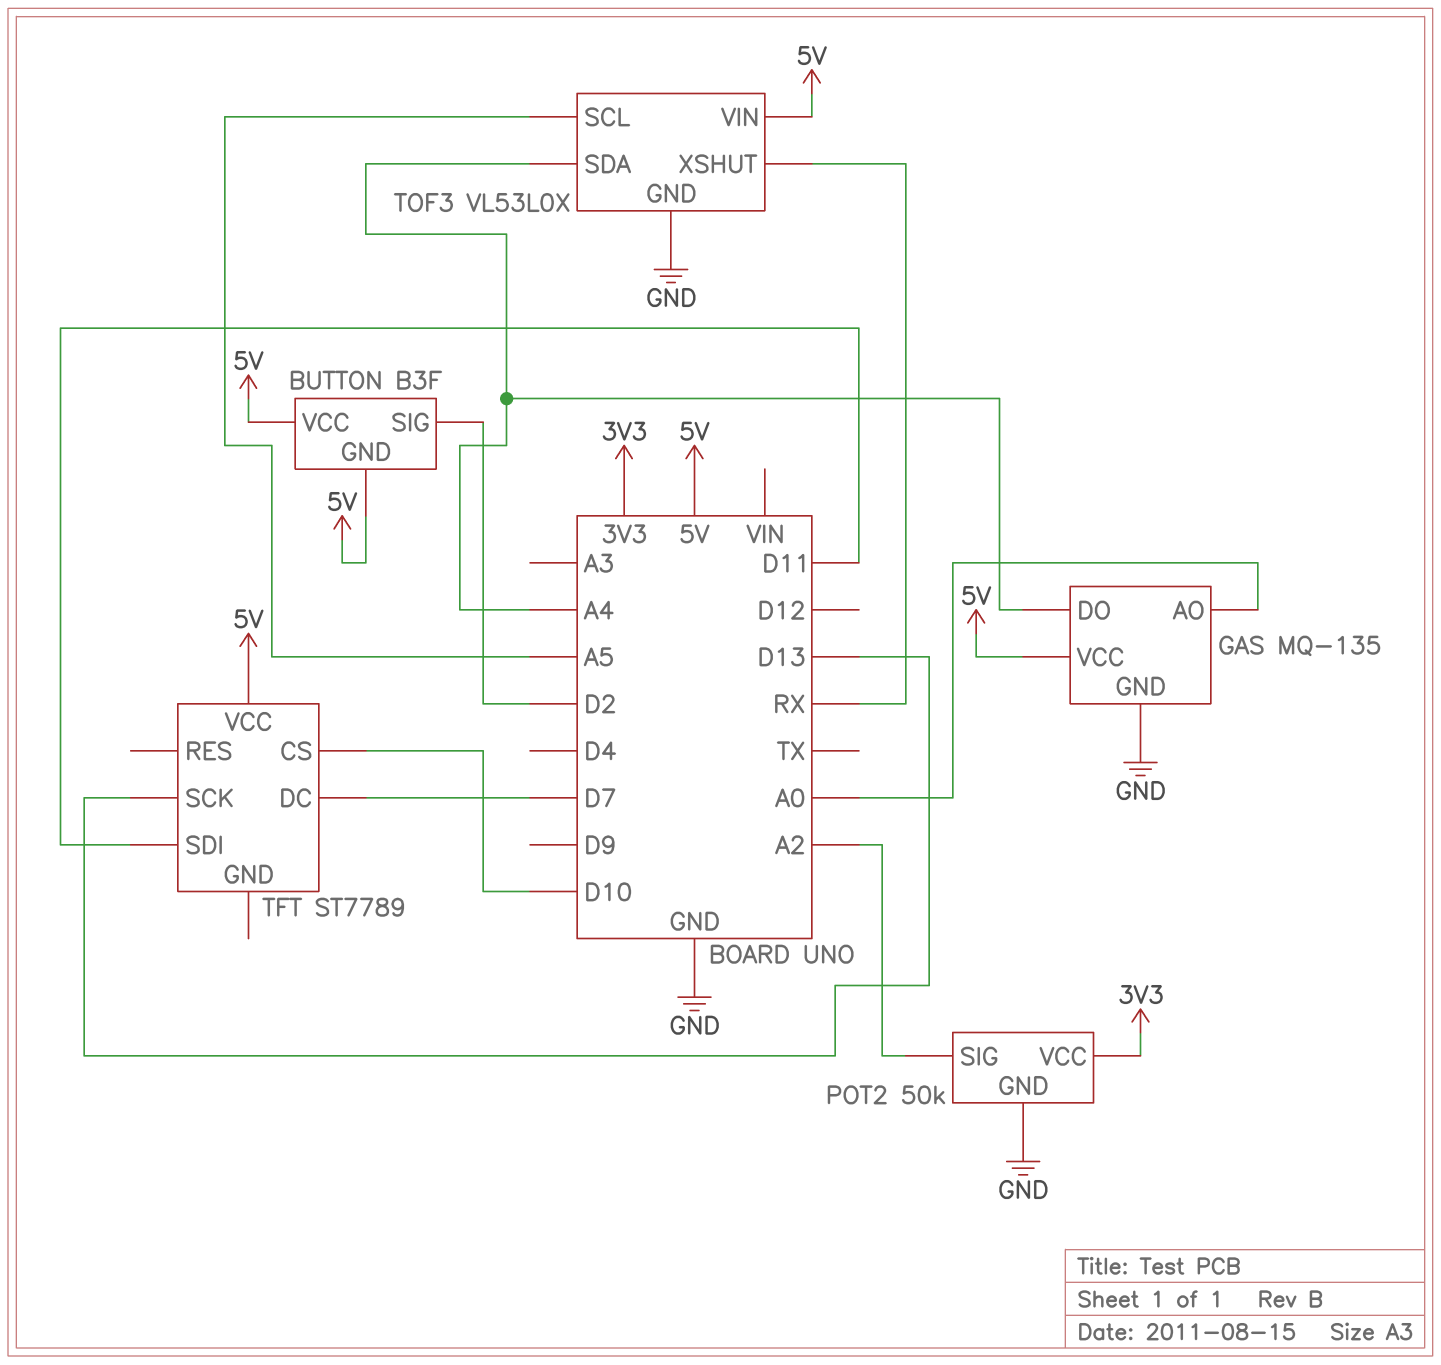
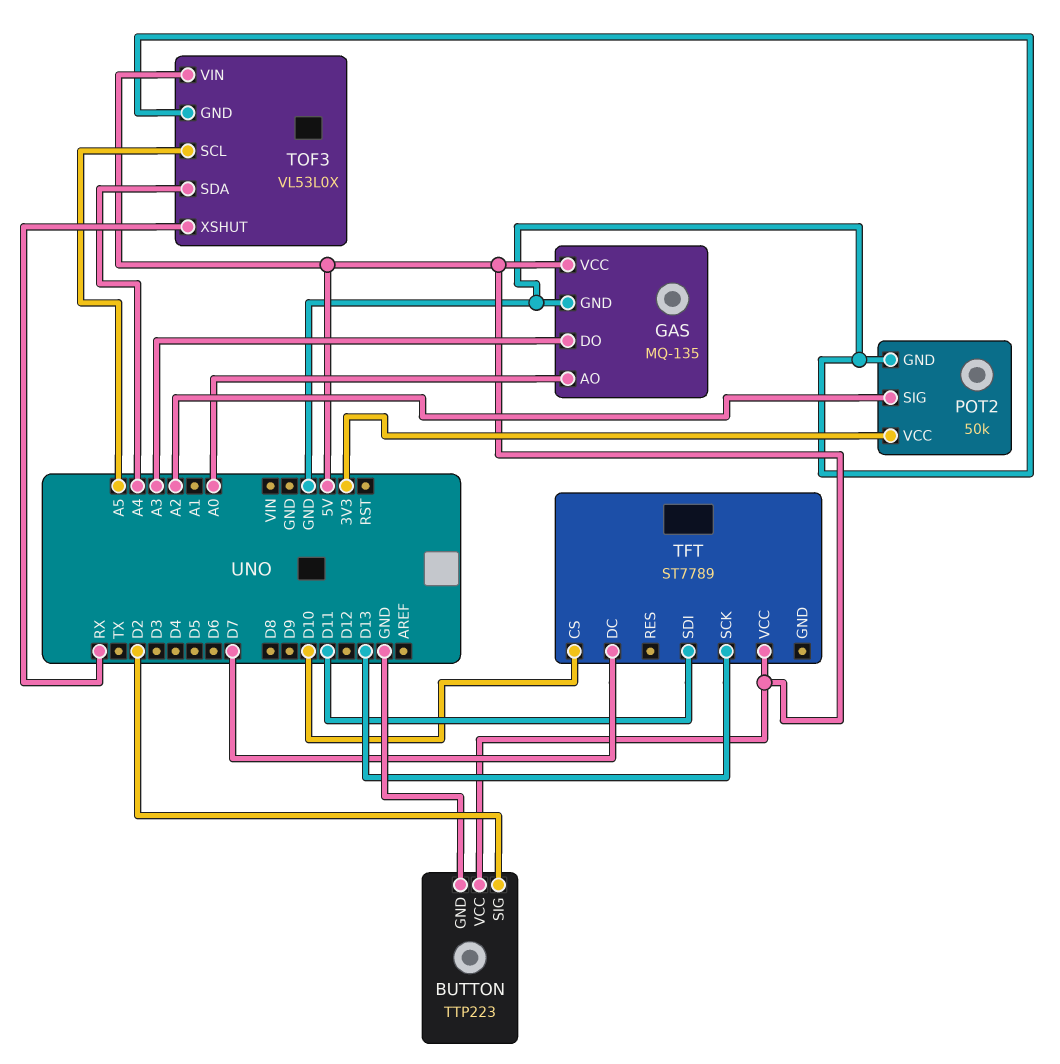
BUTTON: B3F -> TTP223
BUTTON pin GND: 5V -> GND
GAS pin DO: A4 -> A3

